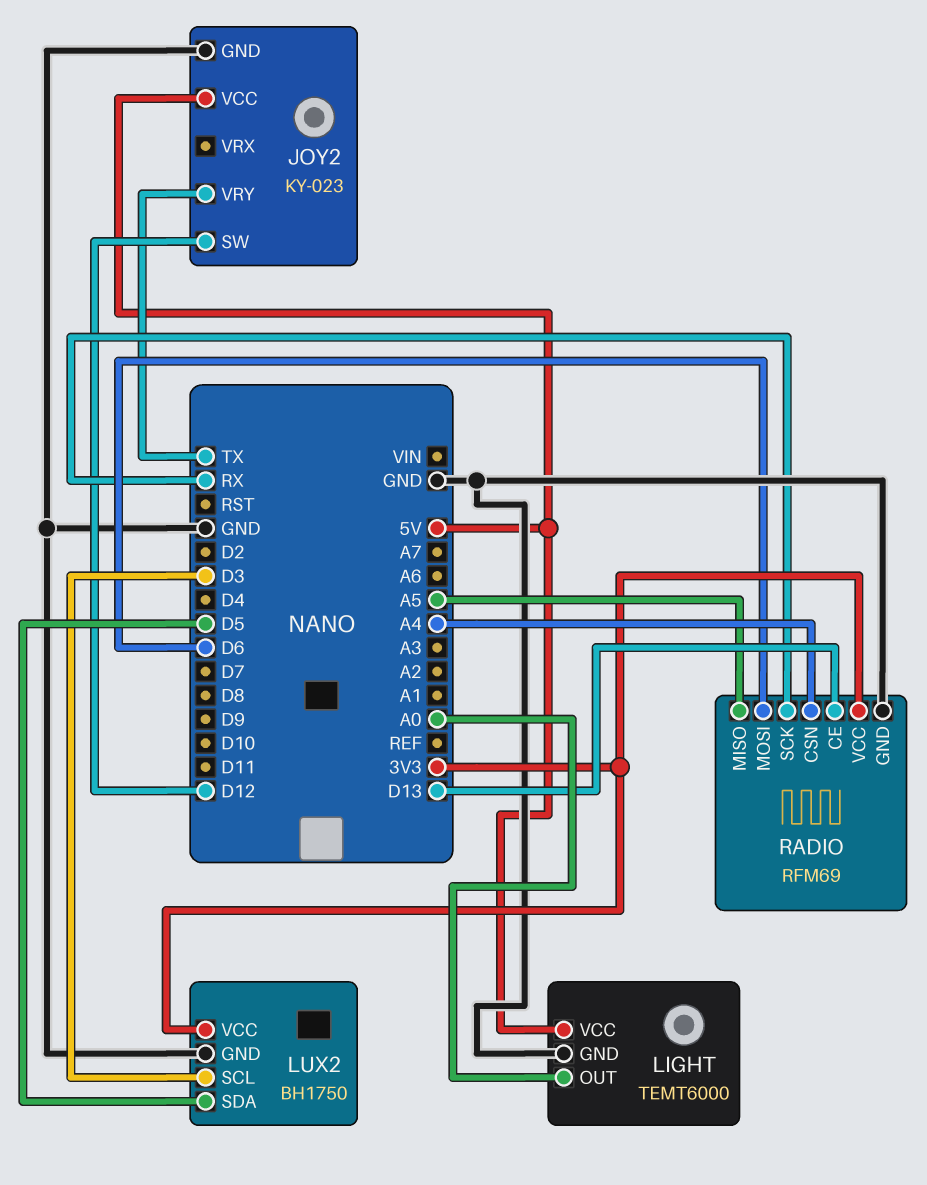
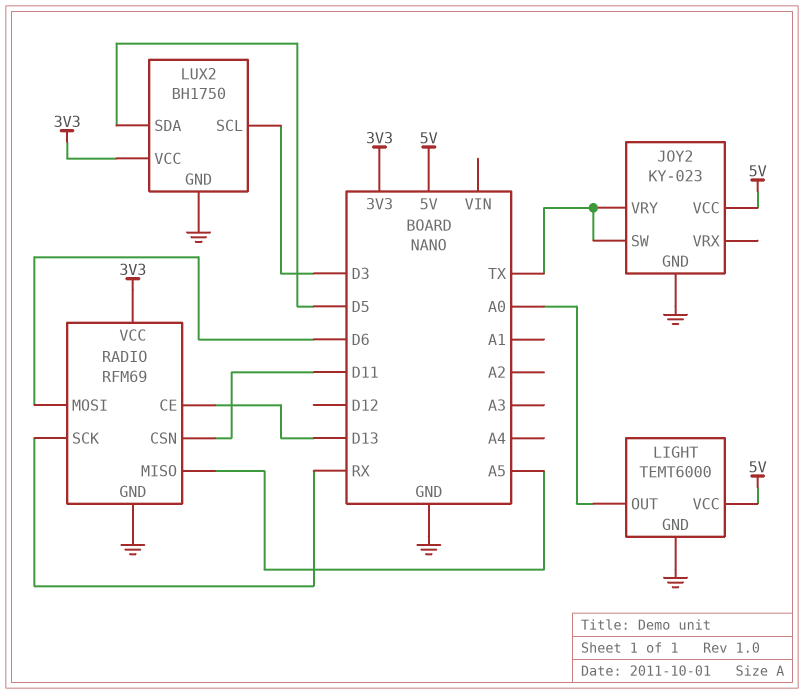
JOY2 pin SW: D12 -> TX
RADIO pin CSN: A4 -> D11

